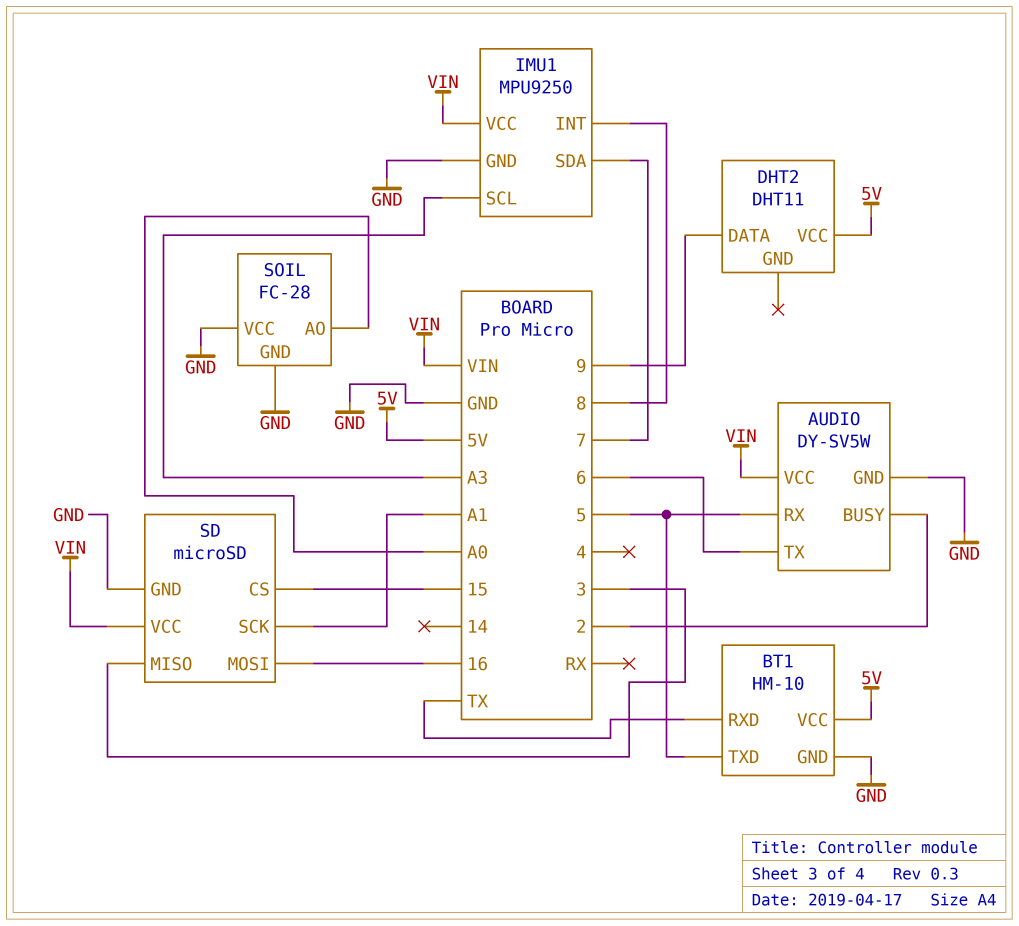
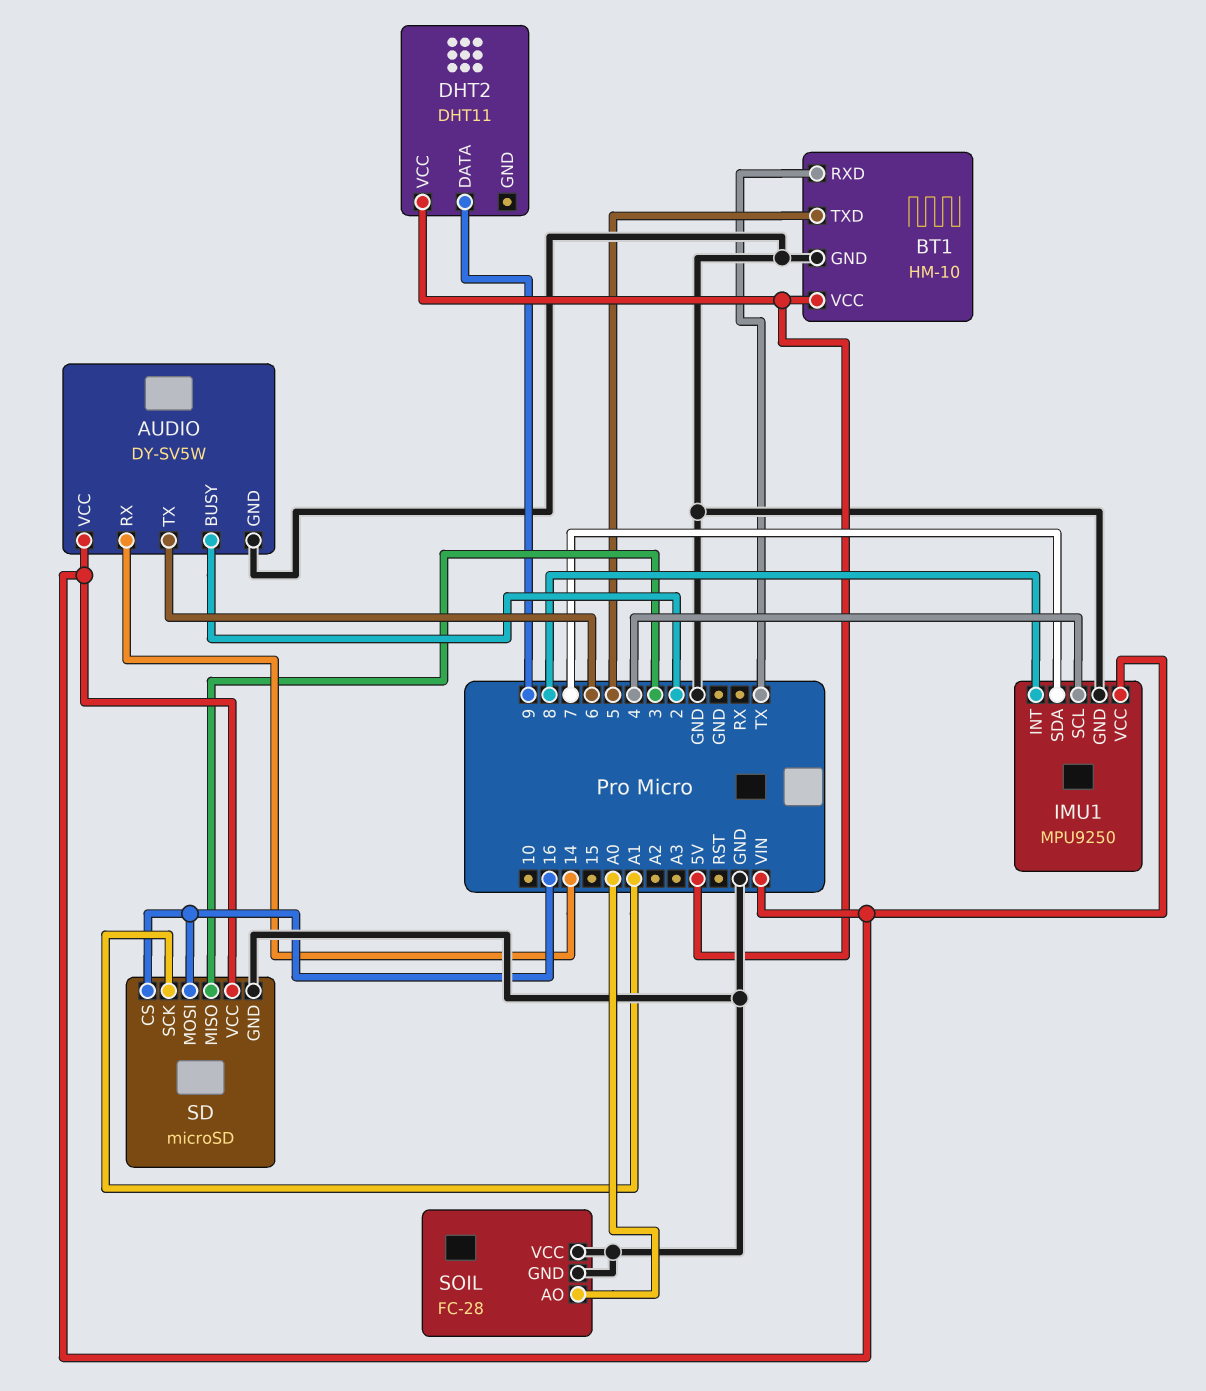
AUDIO pin RX: 5 -> 14
IMU1 pin SCL: A3 -> 4
SD pin CS: 15 -> 16

